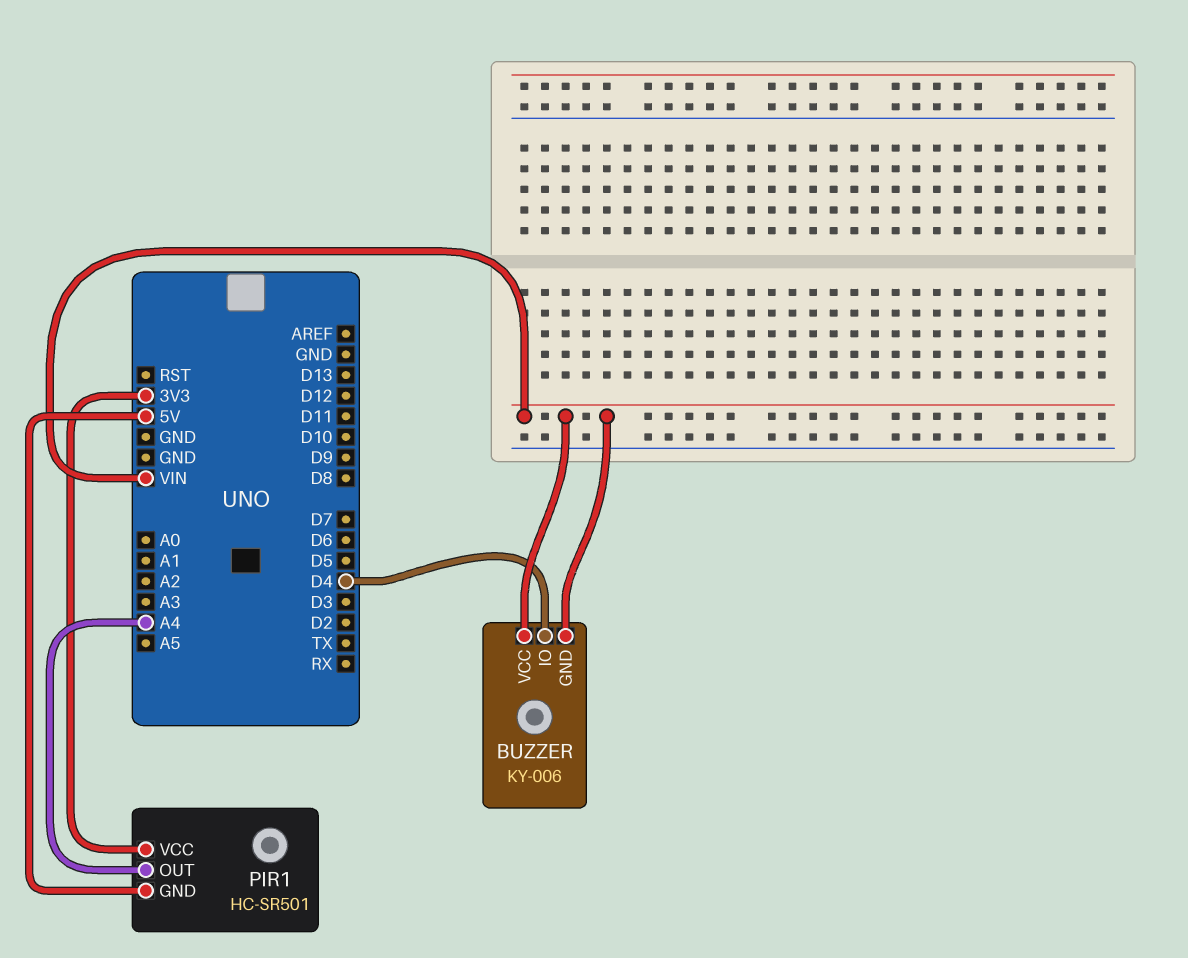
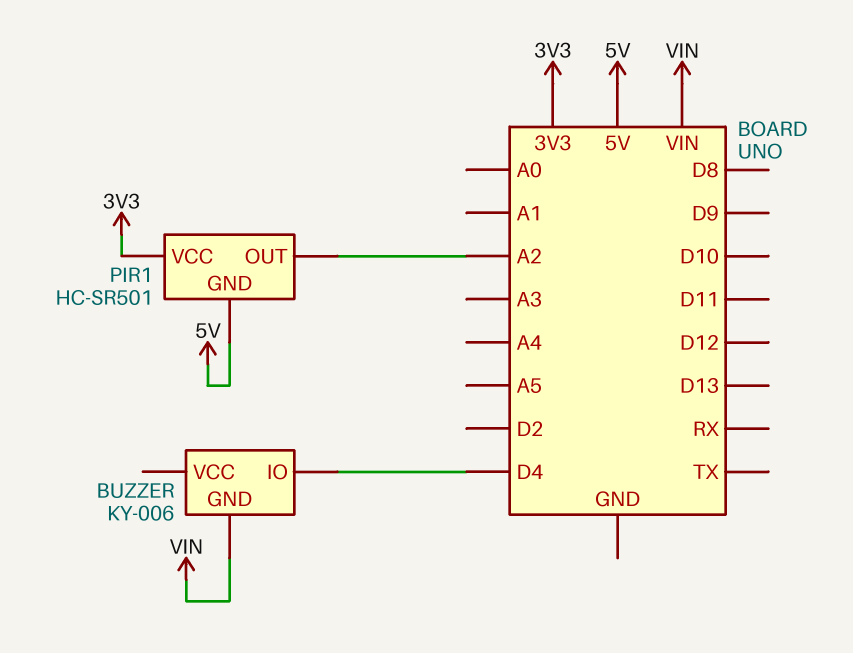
BUZZER pin VCC: VIN -> none
PIR1 pin OUT: A4 -> A2

